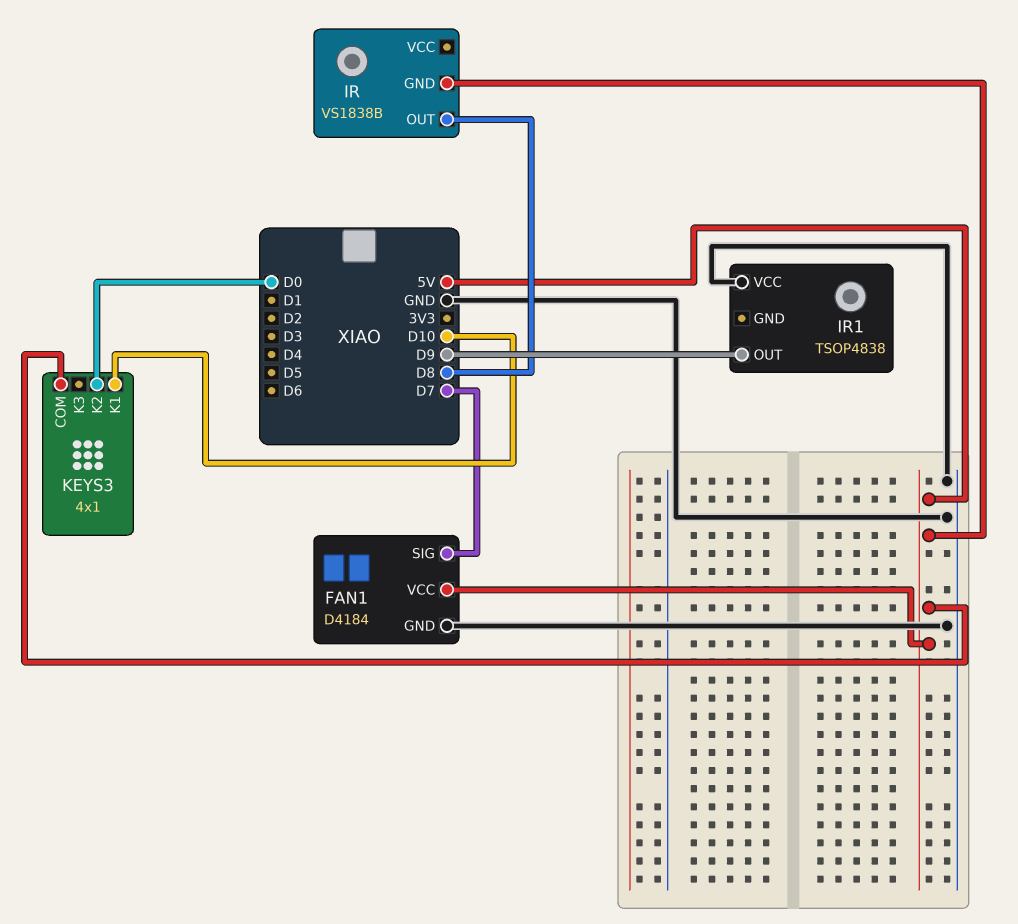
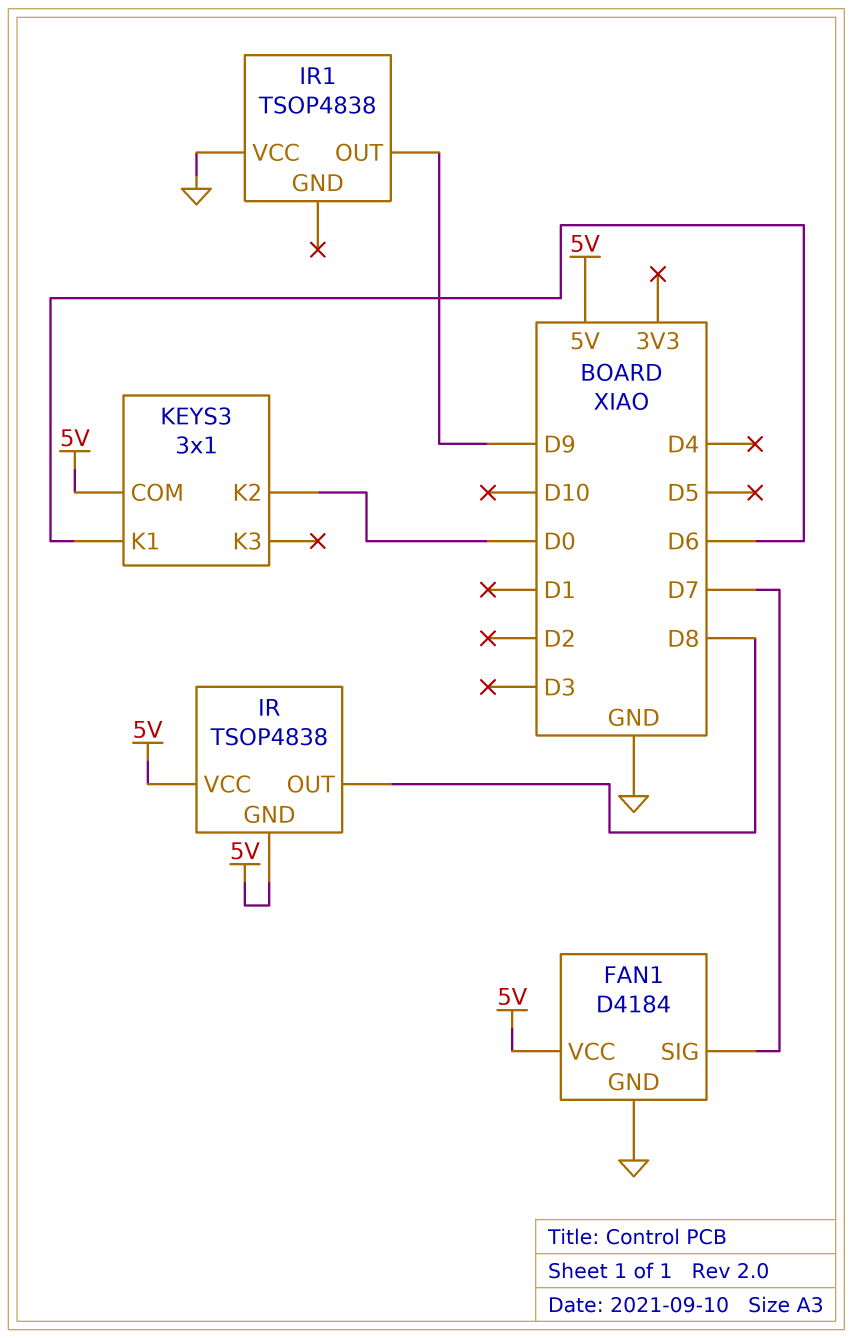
IR: VS1838B -> TSOP4838
IR pin VCC: none -> 5V
KEYS3: 4x1 -> 3x1
KEYS3 pin K1: D10 -> D6

